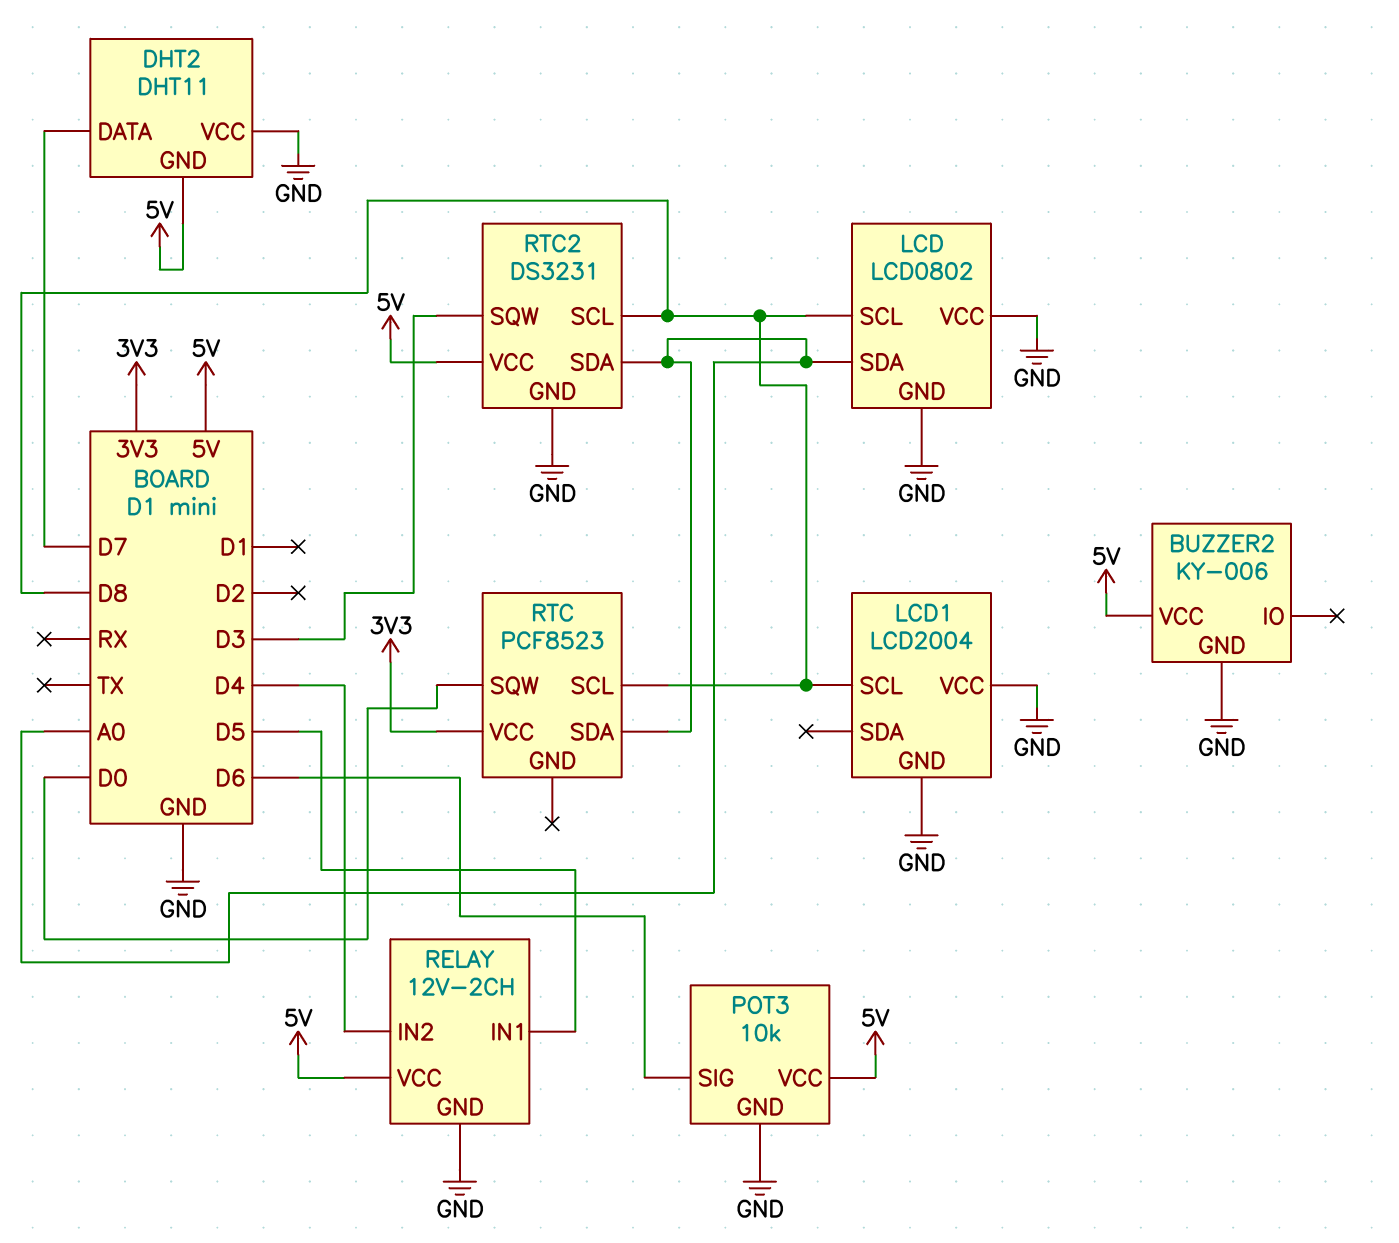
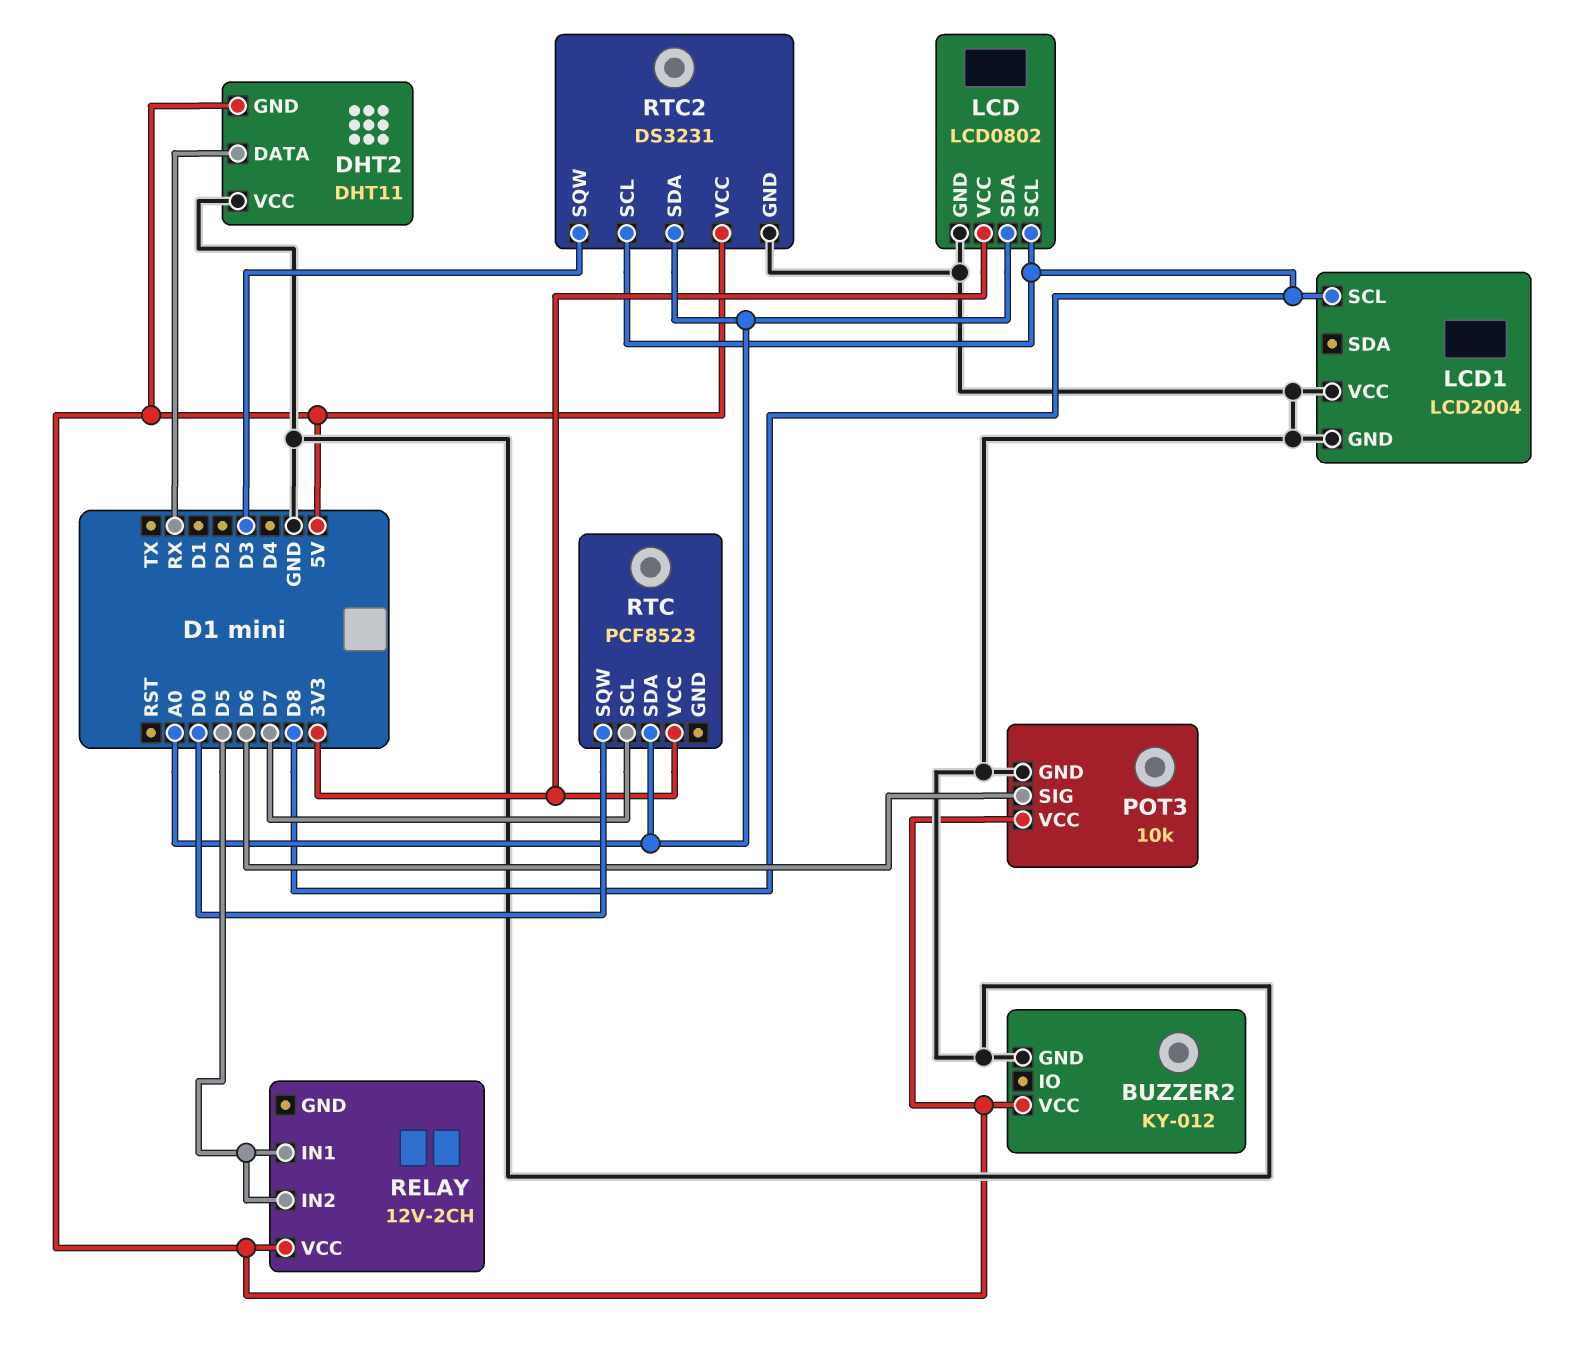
BUZZER2: KY-006 -> KY-012
DHT2 pin DATA: D7 -> RX
LCD pin VCC: GND -> 3V3
RELAY pin GND: GND -> none
RELAY pin IN2: D4 -> D5
RTC pin SCL: D8 -> D7

